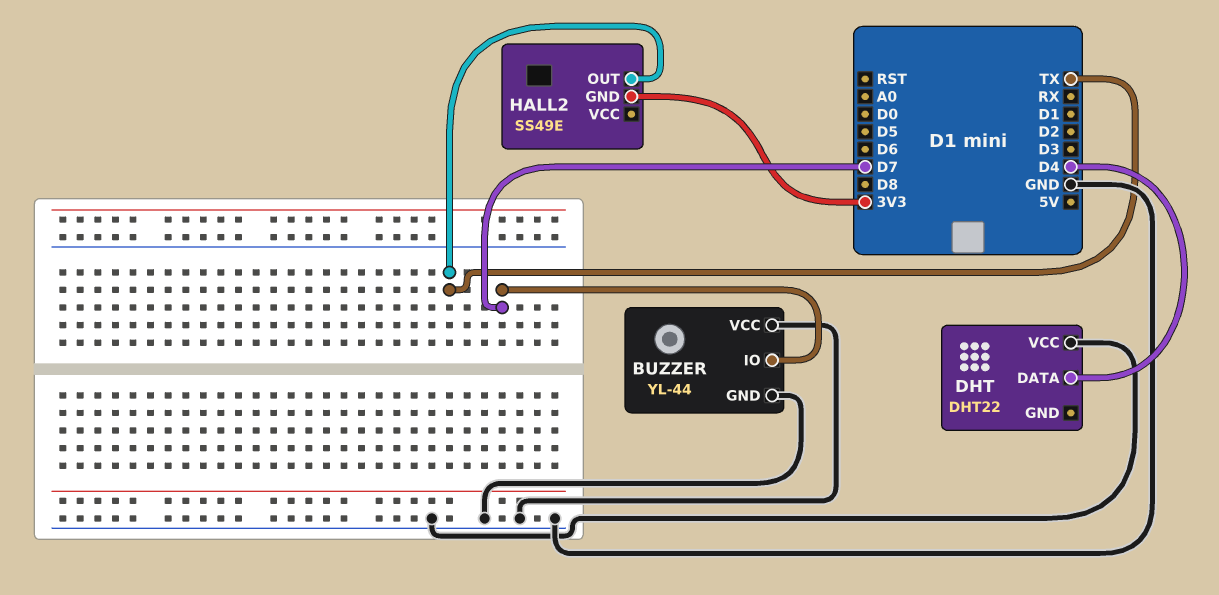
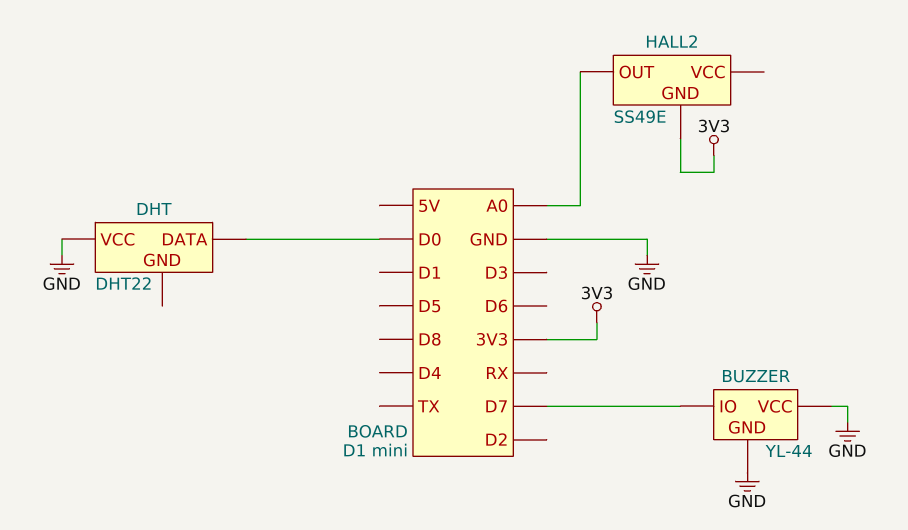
DHT pin DATA: D4 -> D0
HALL2 pin OUT: TX -> A0

